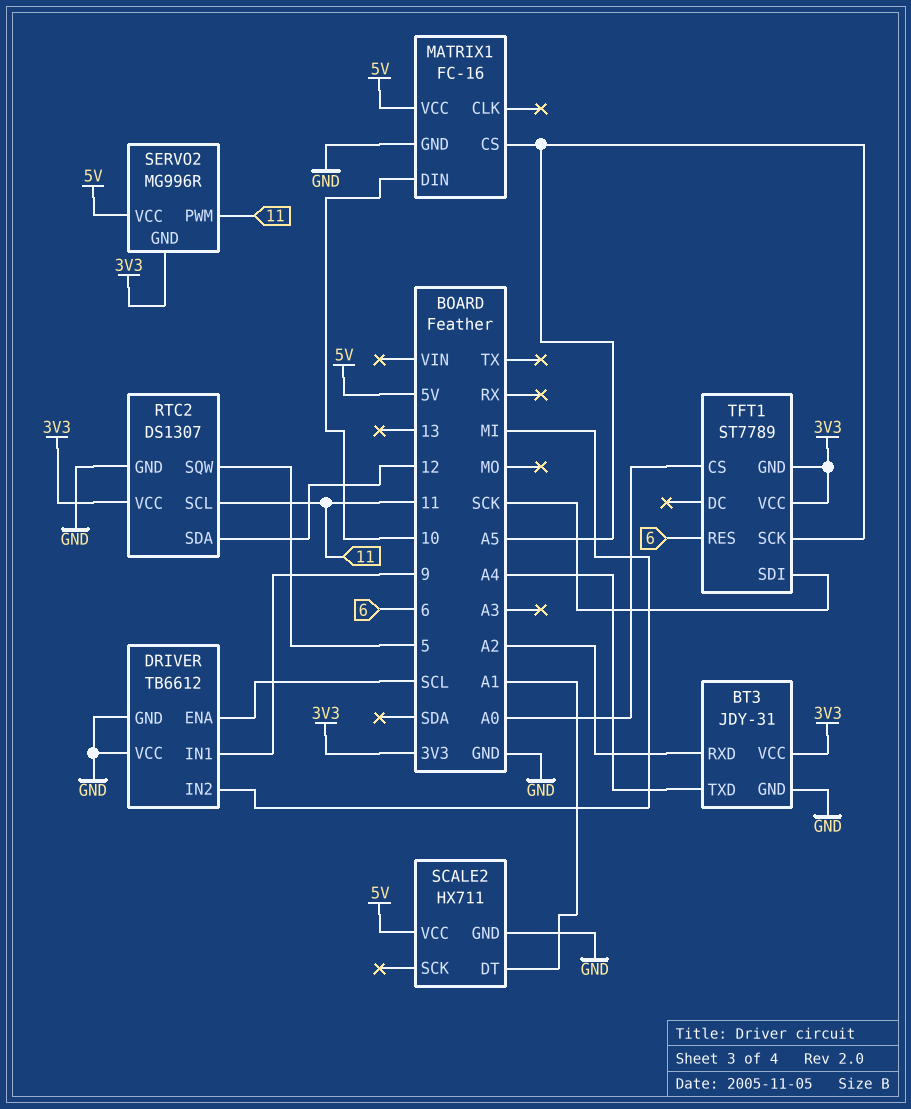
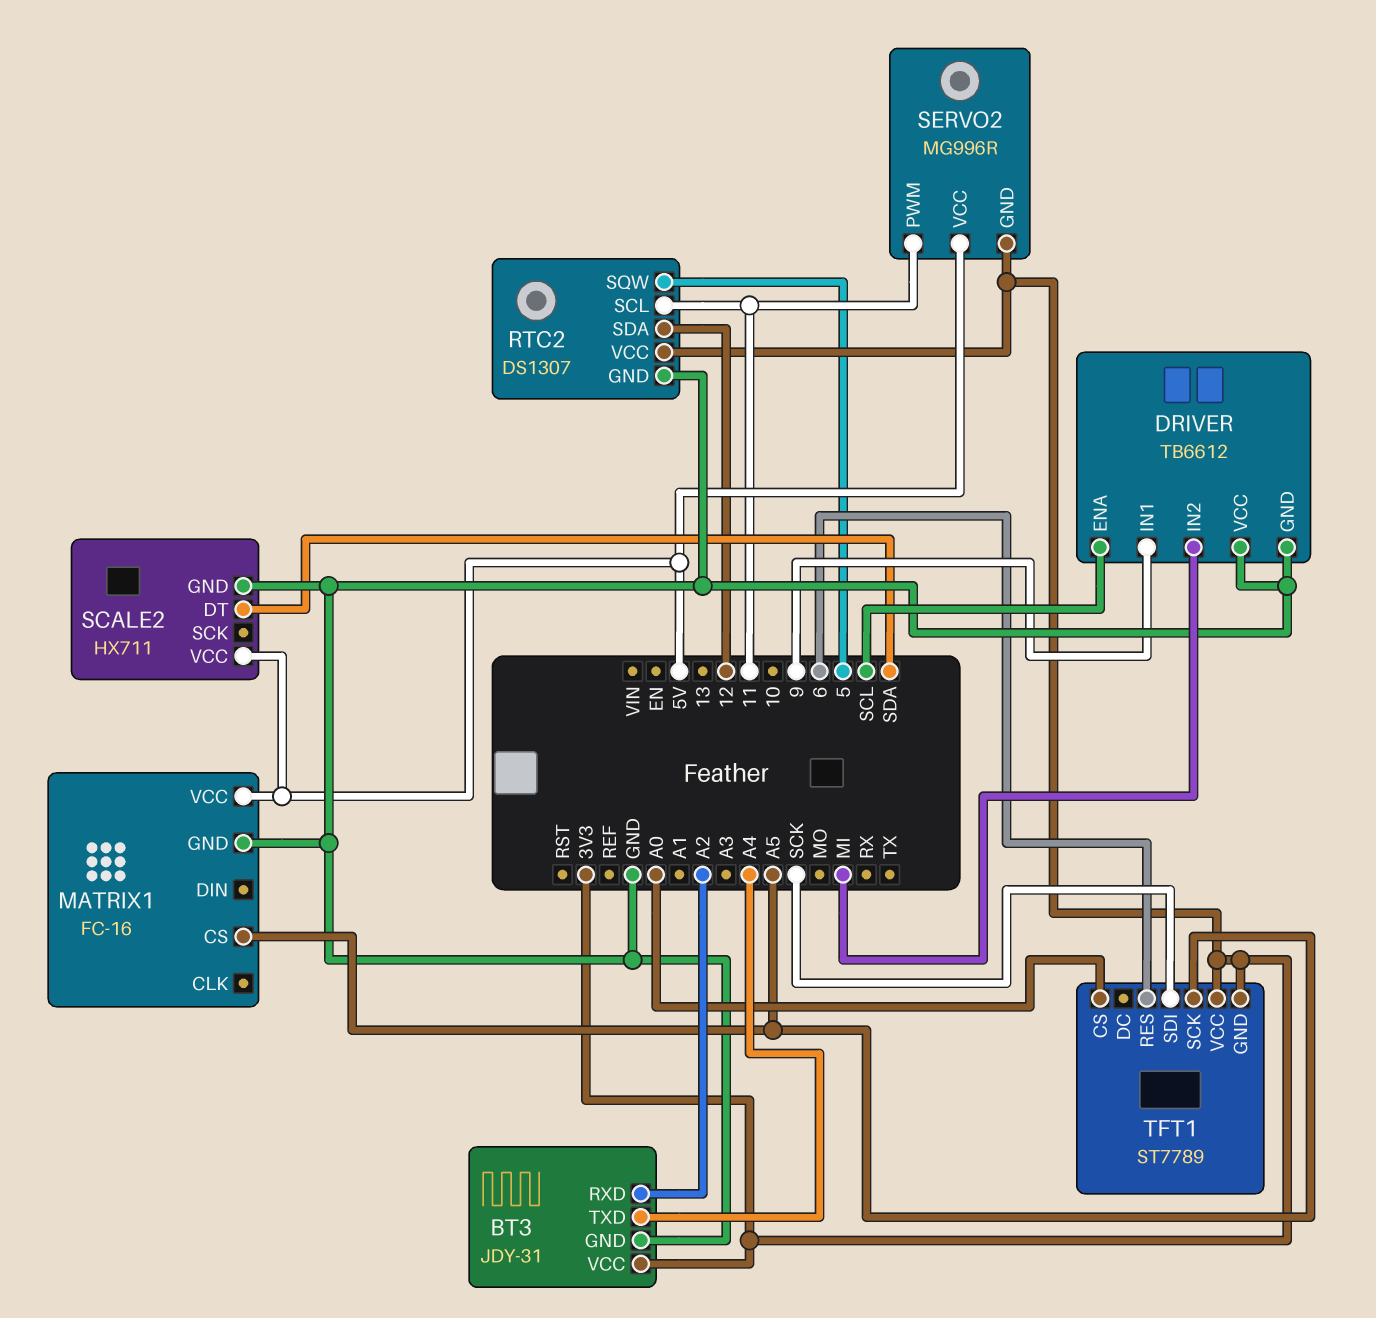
MATRIX1 pin DIN: 10 -> none
SCALE2 pin DT: A1 -> SDA

